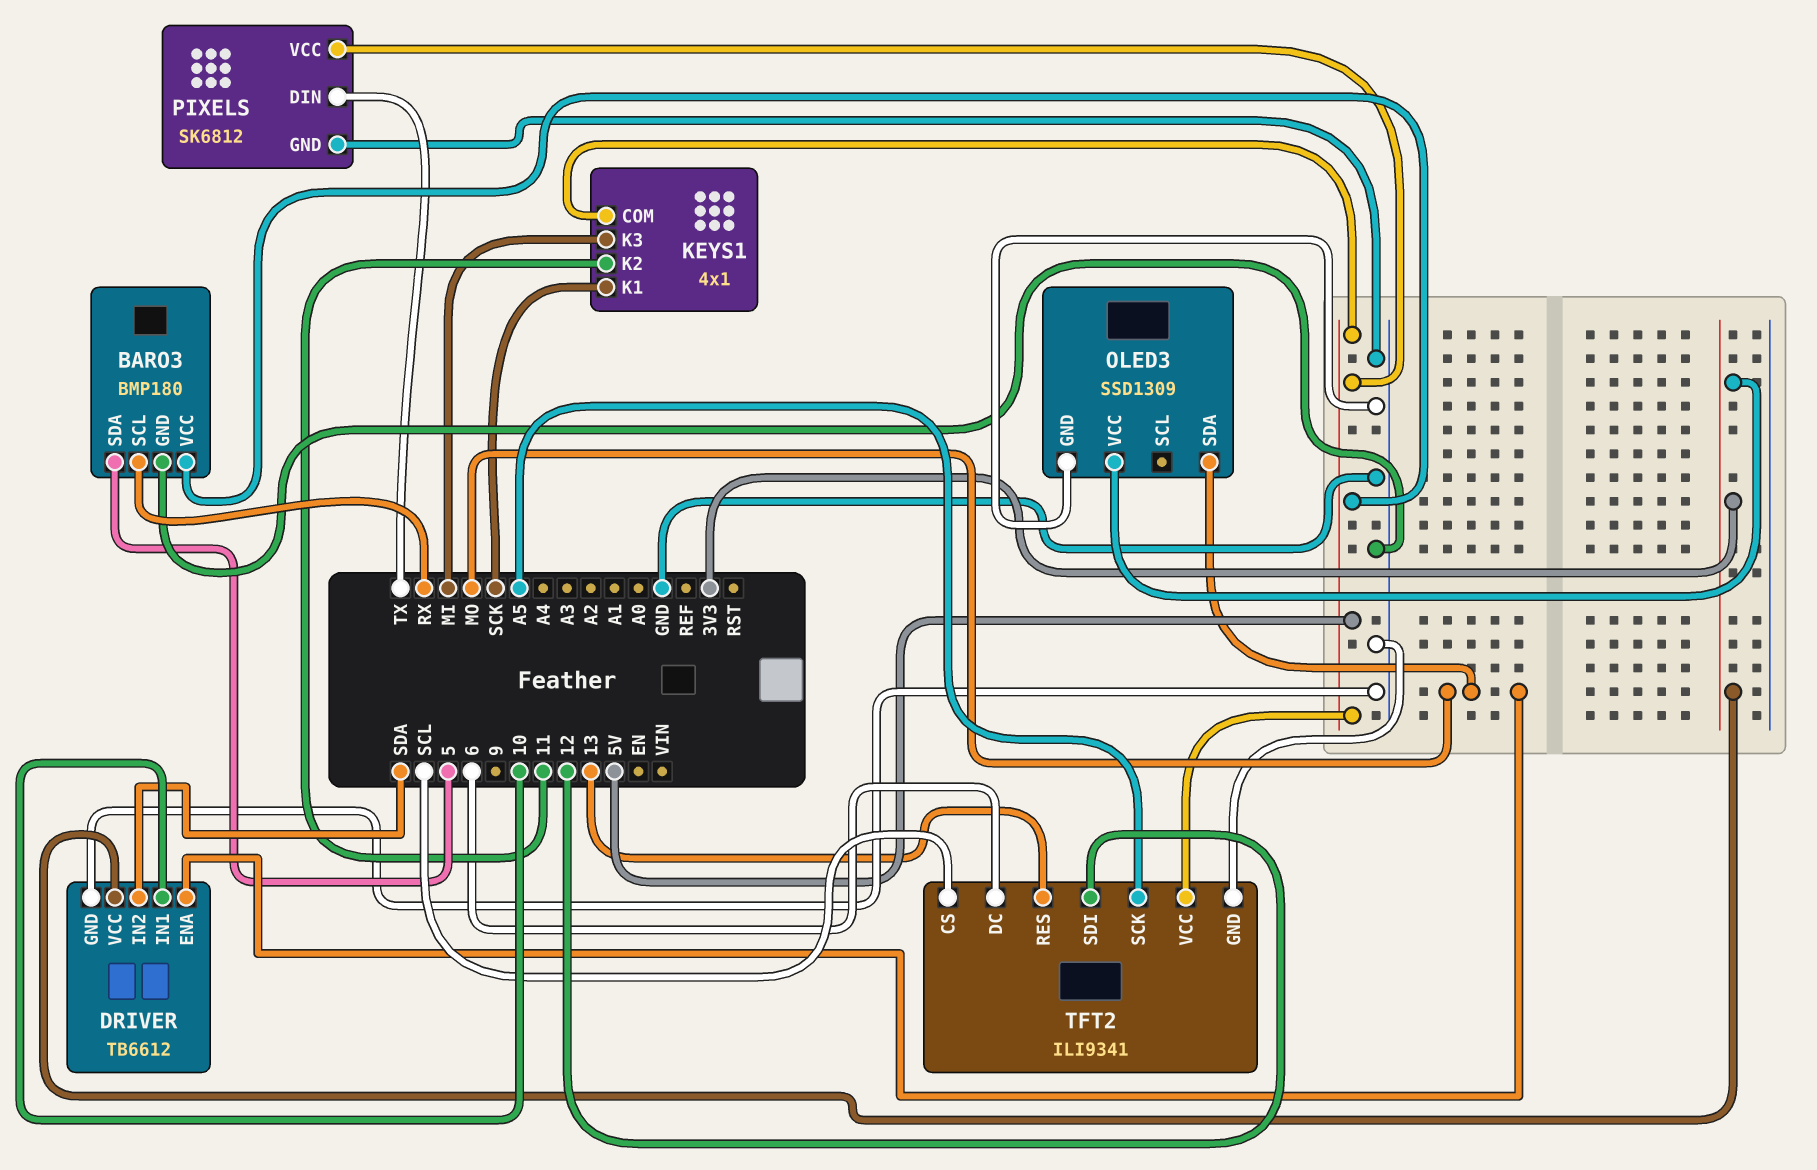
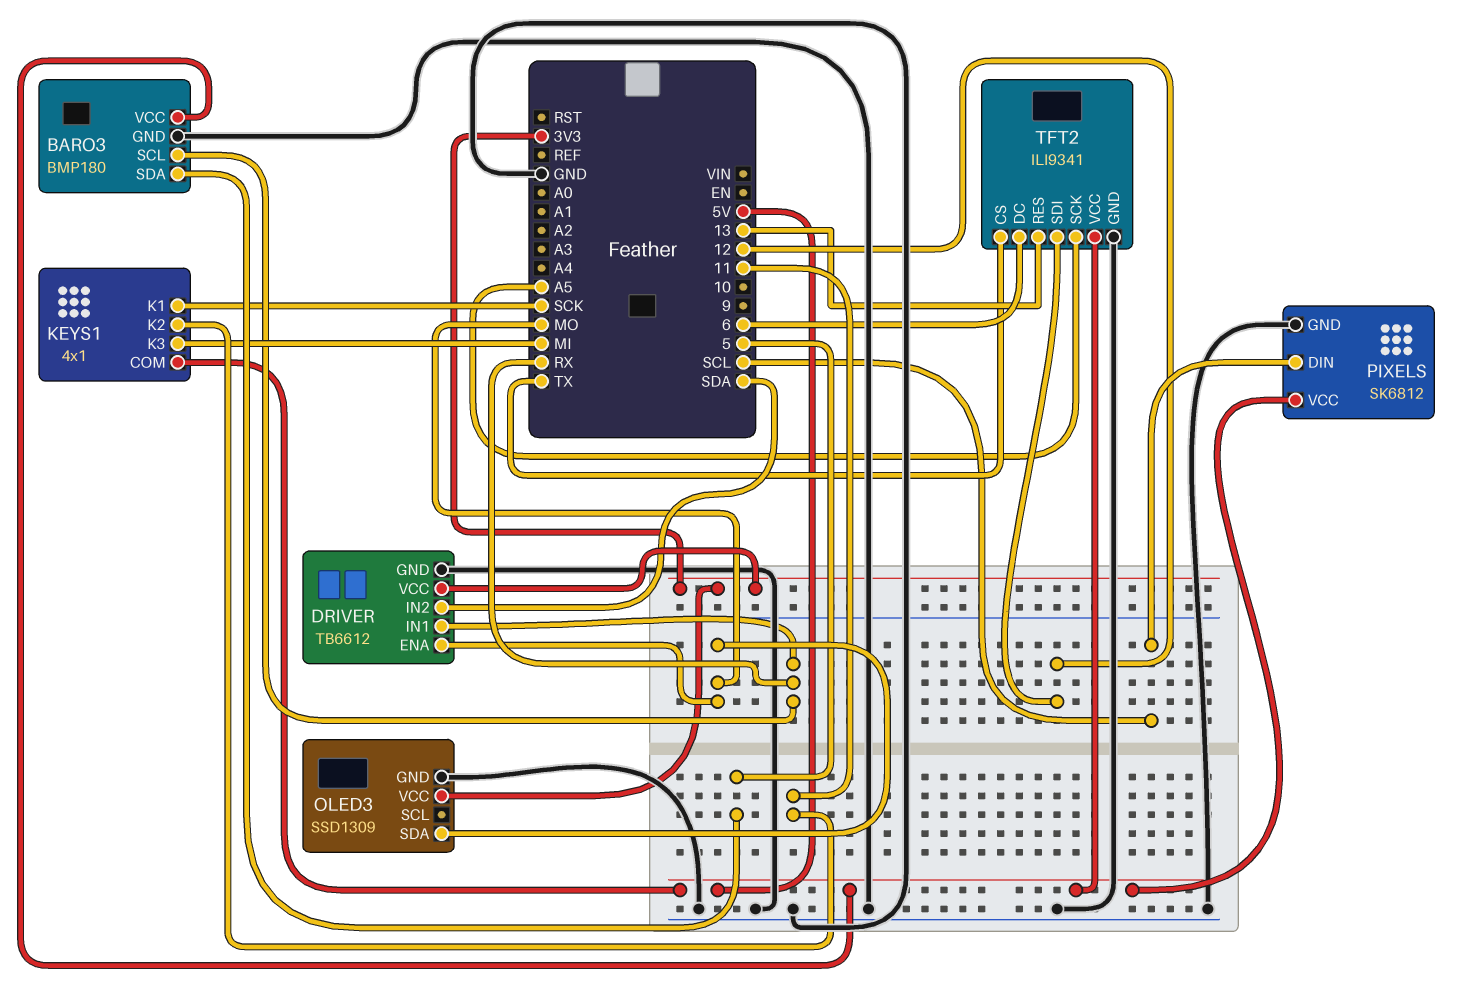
DRIVER pin IN1: 10 -> RX
PIXELS pin DIN: TX -> SCL
TFT2 pin CS: SCL -> TX

